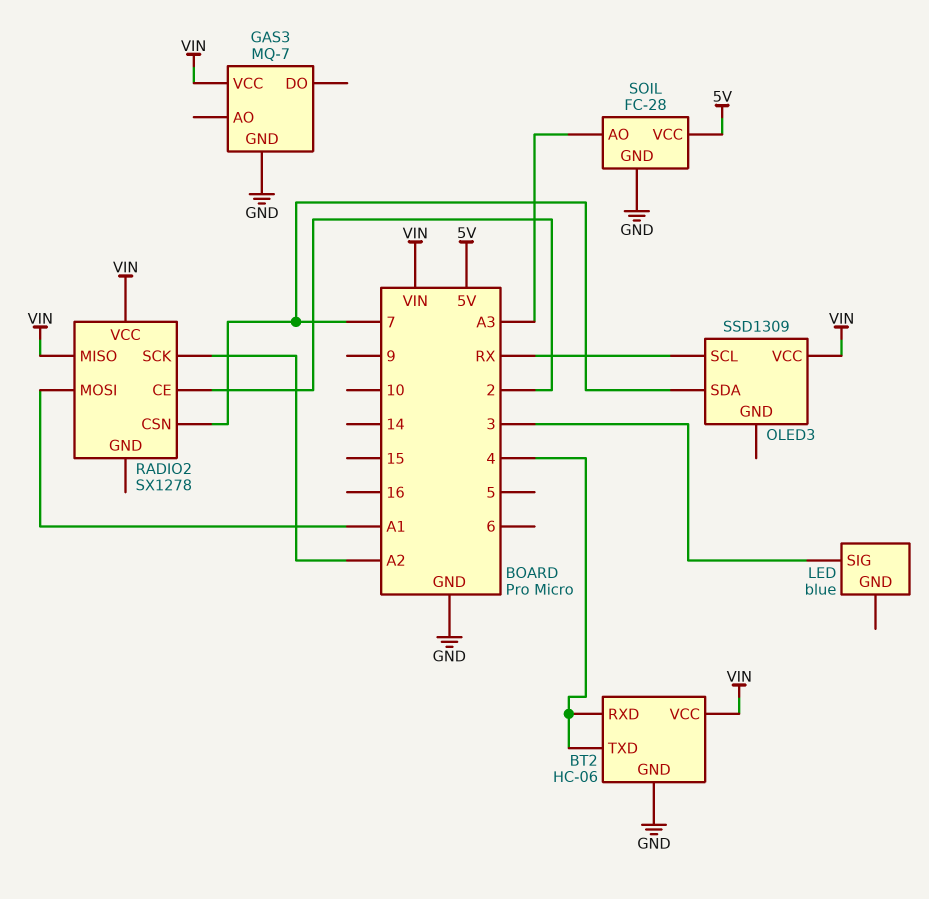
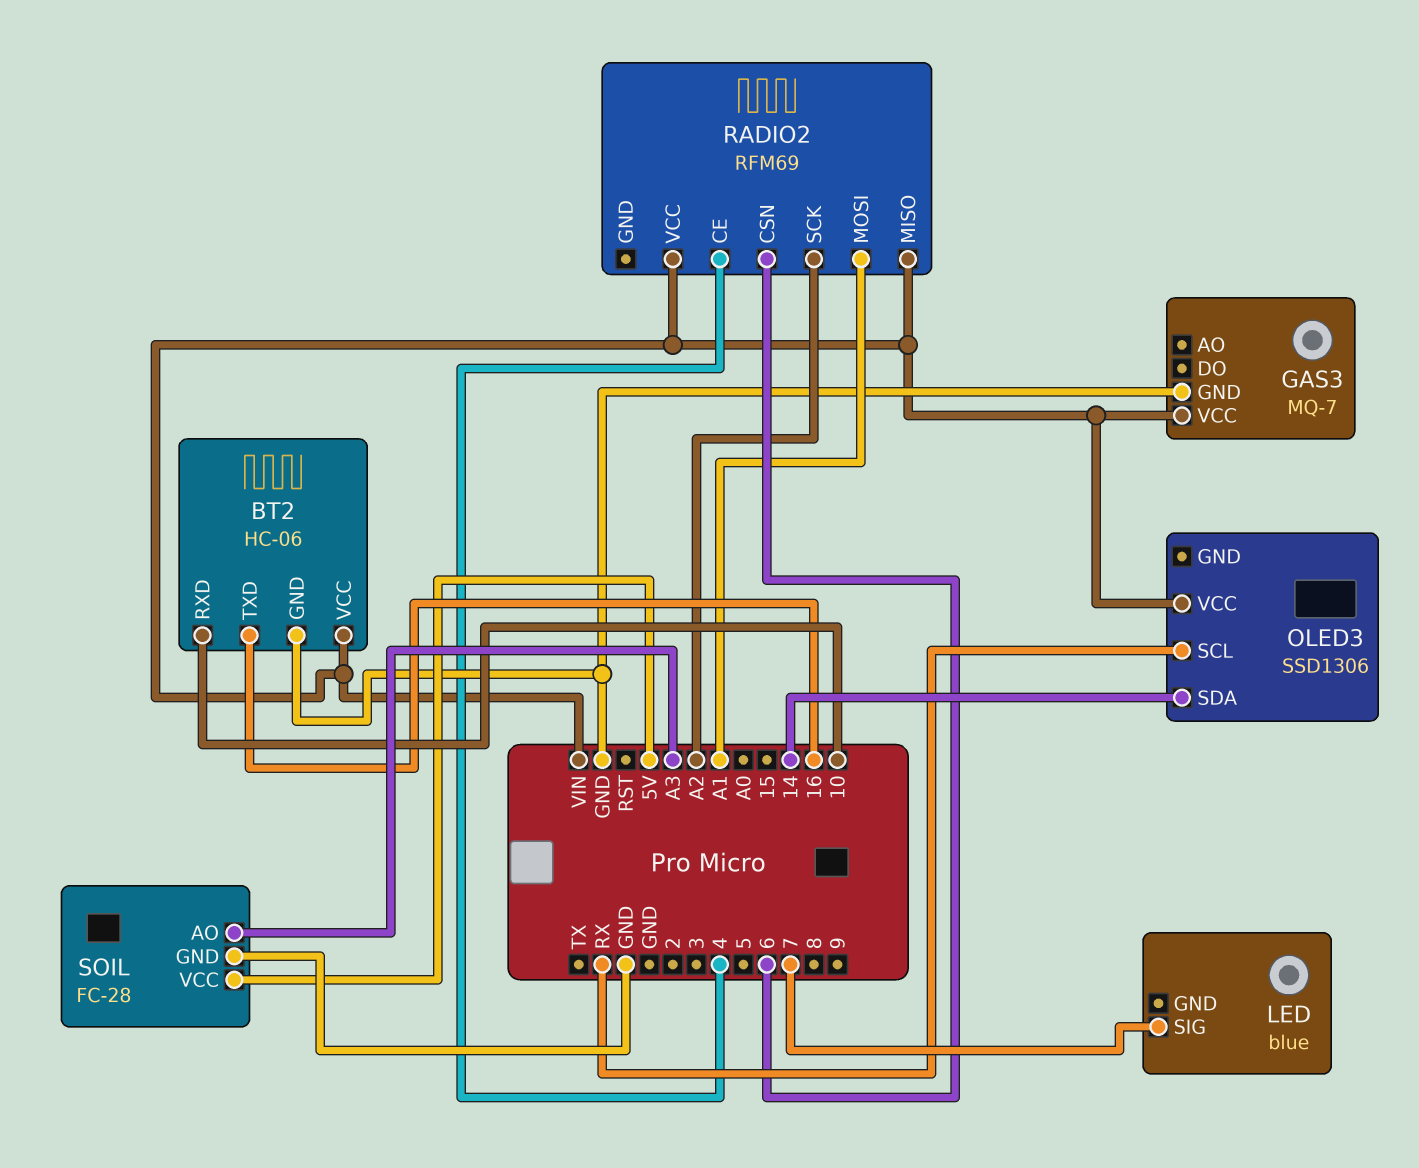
BT2 pin RXD: 4 -> 10
BT2 pin TXD: 4 -> 16
LED pin SIG: 3 -> 7
OLED3: SSD1309 -> SSD1306
OLED3 pin SDA: 7 -> 14
RADIO2: SX1278 -> RFM69
RADIO2 pin CE: 2 -> 4
RADIO2 pin CSN: 7 -> 6

